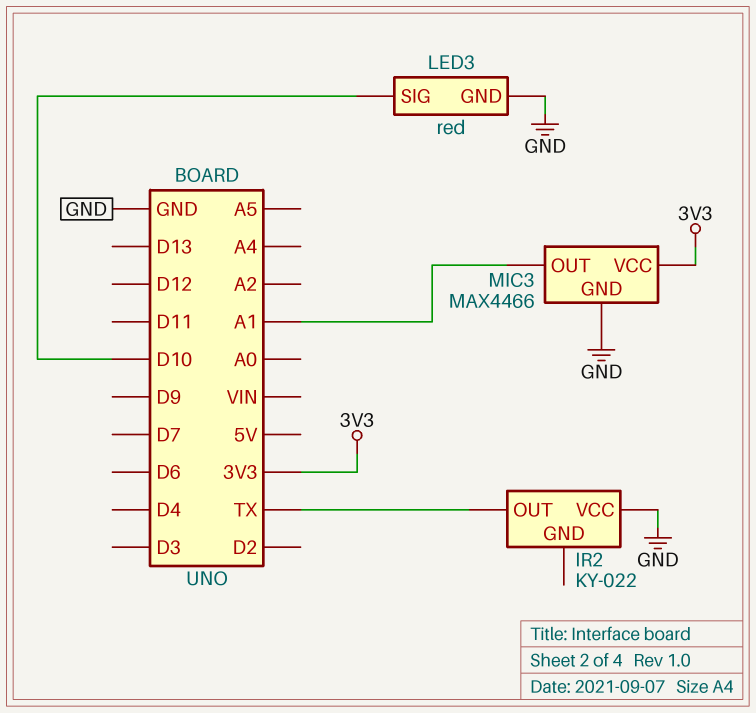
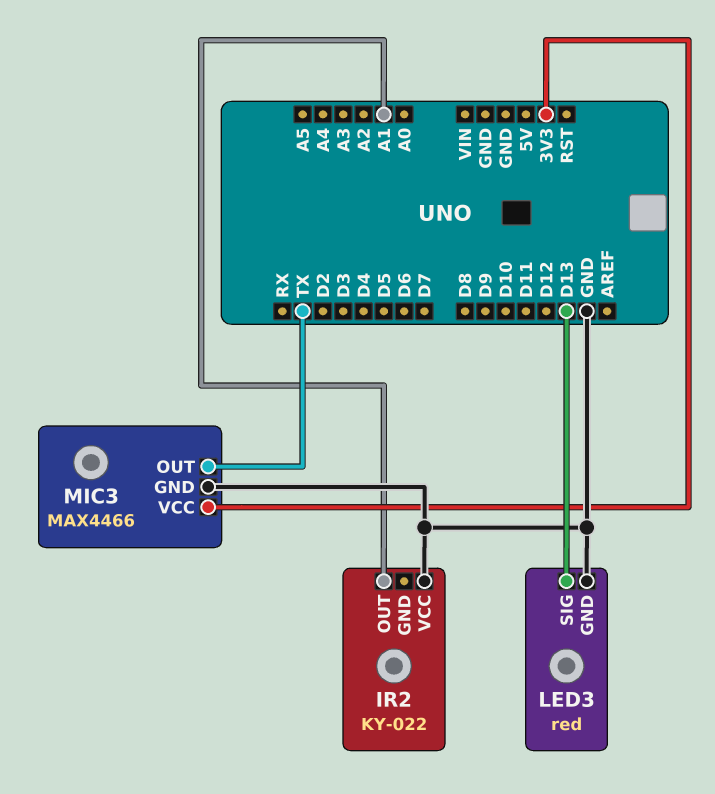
IR2 pin OUT: TX -> A1
LED3 pin SIG: D10 -> D13
MIC3 pin OUT: A1 -> TX

